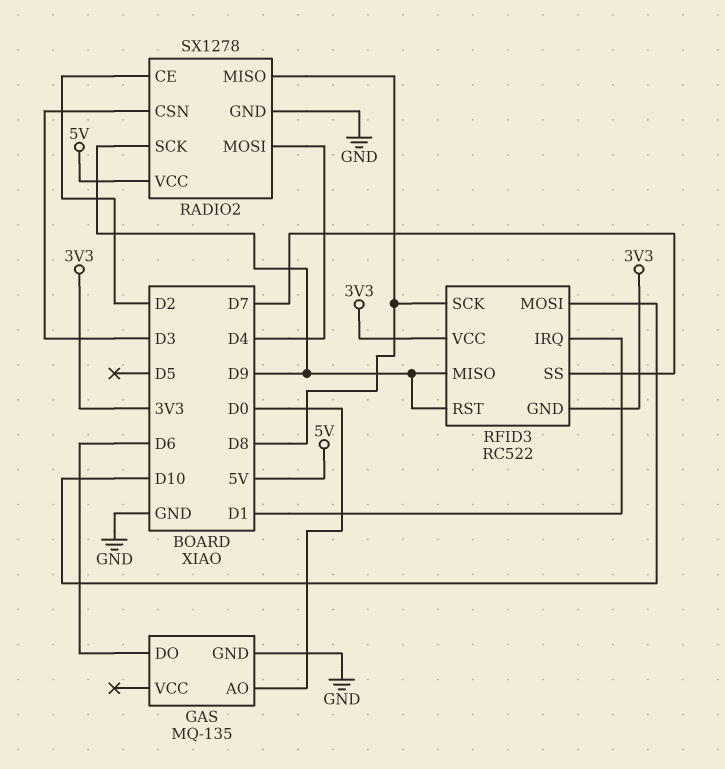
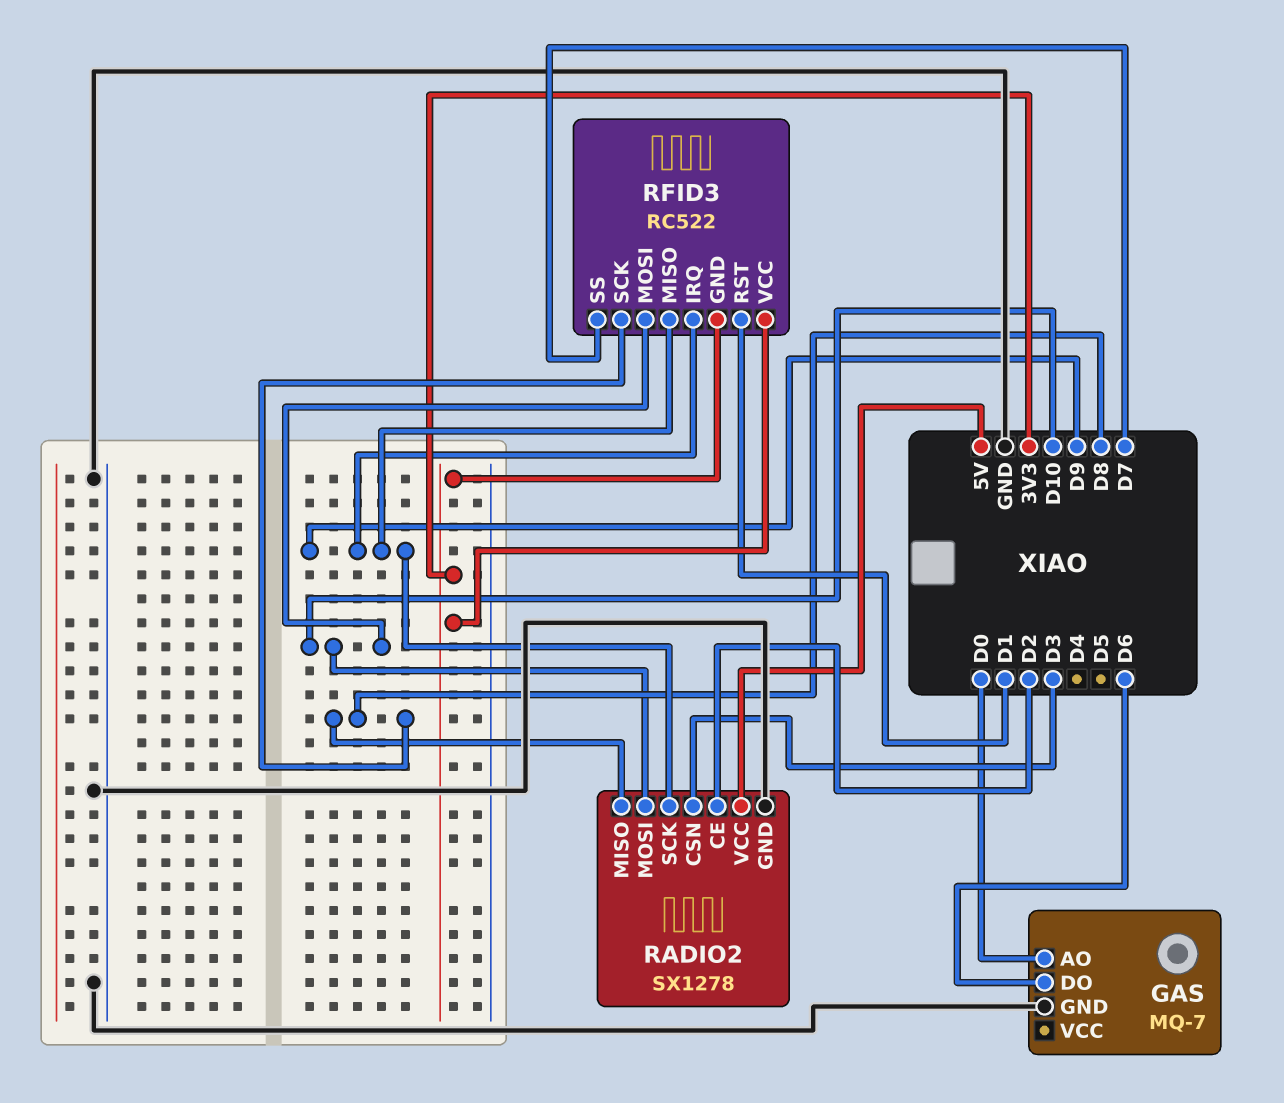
GAS: MQ-135 -> MQ-7
RADIO2 pin MOSI: D4 -> D10
RFID3 pin IRQ: D1 -> D9
RFID3 pin RST: D9 -> D1

